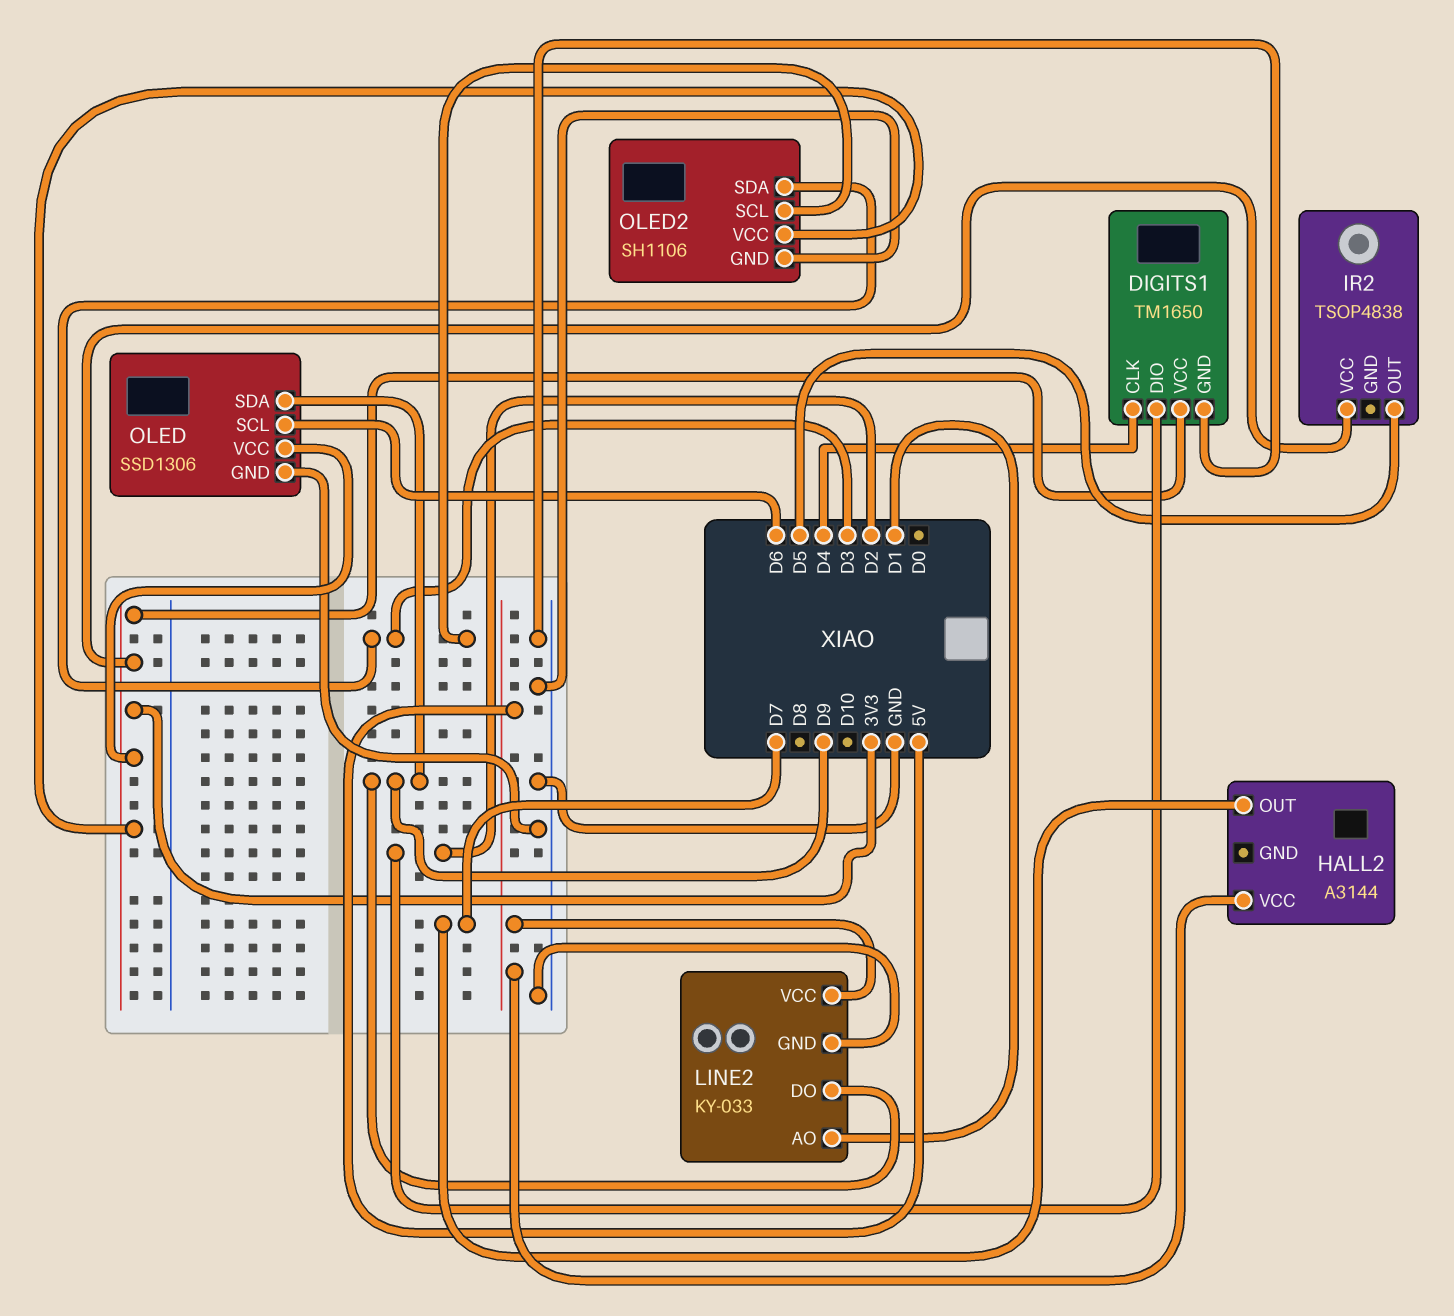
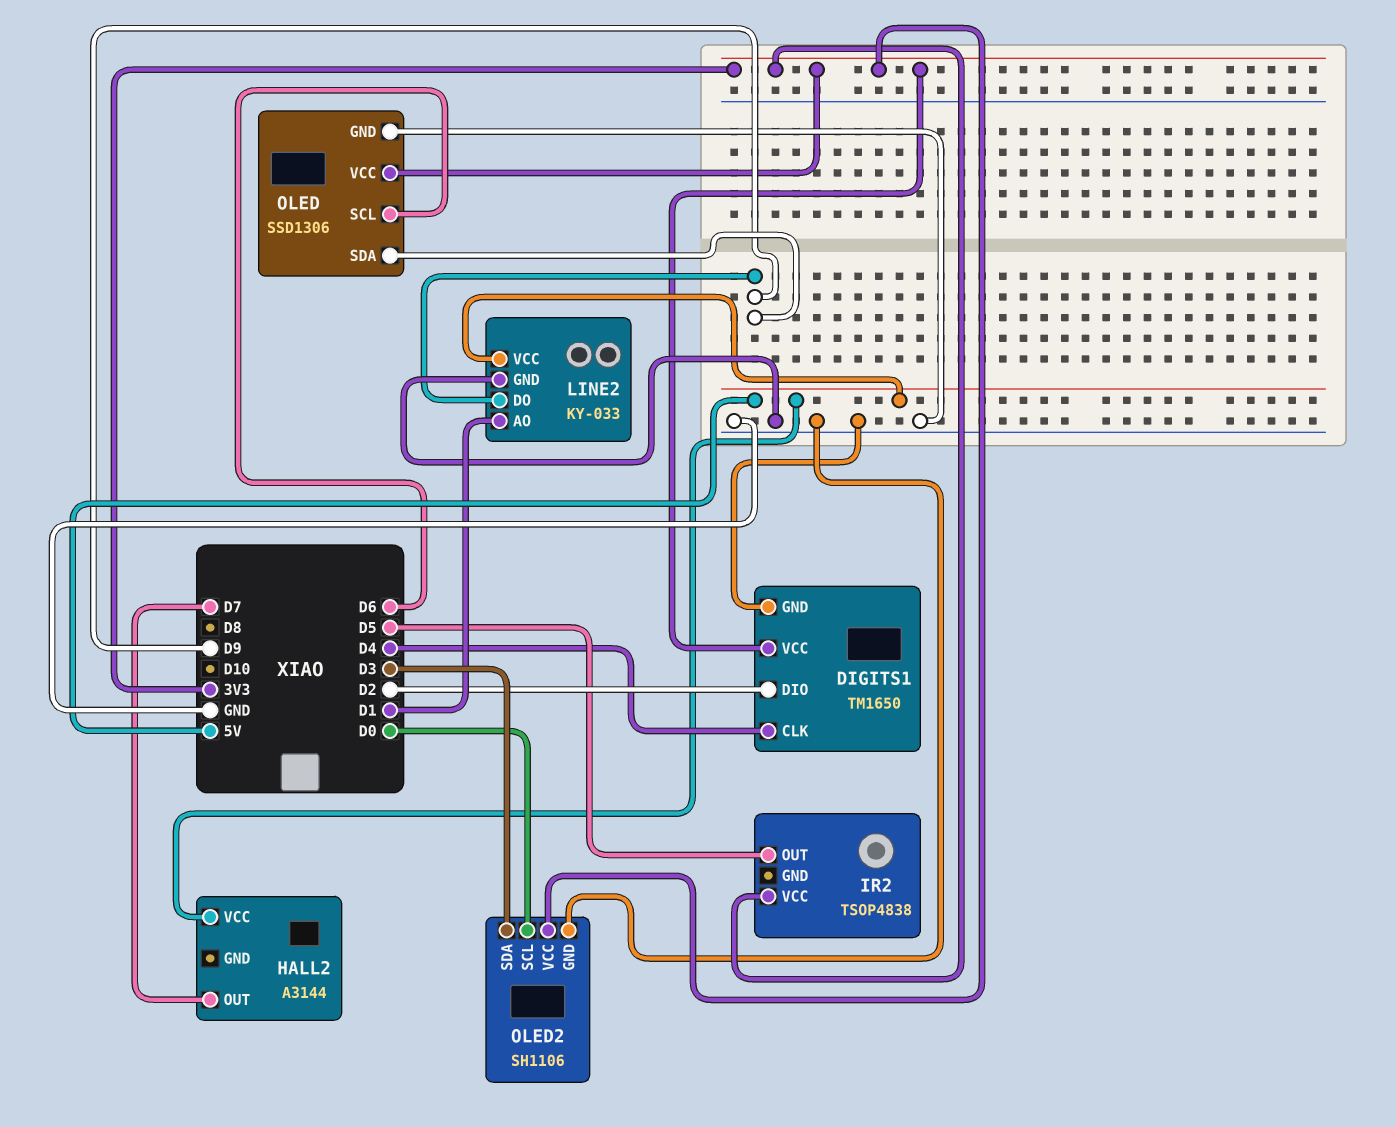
OLED2 pin SCL: D3 -> D0

